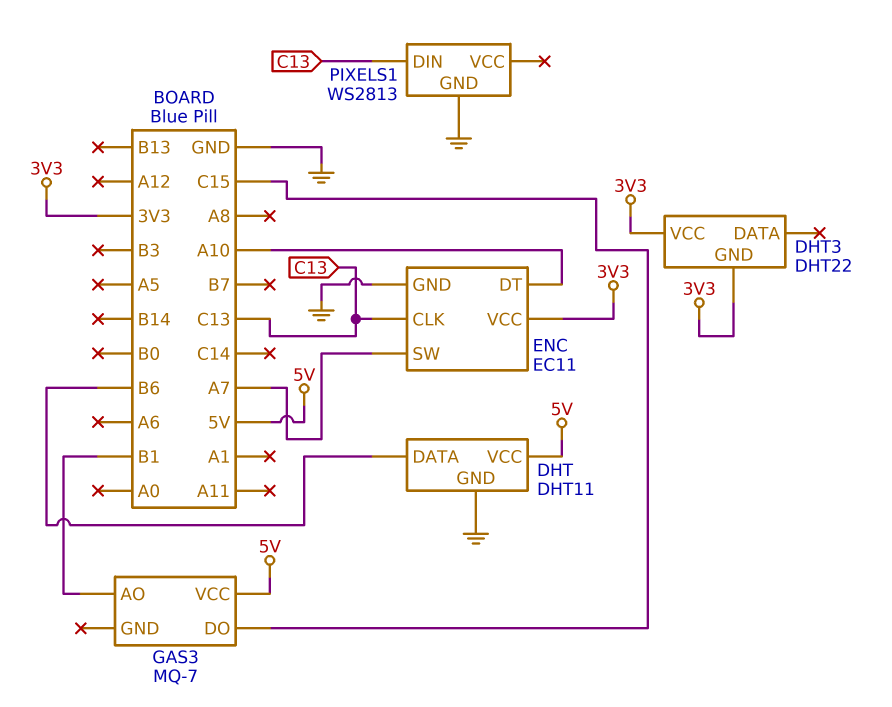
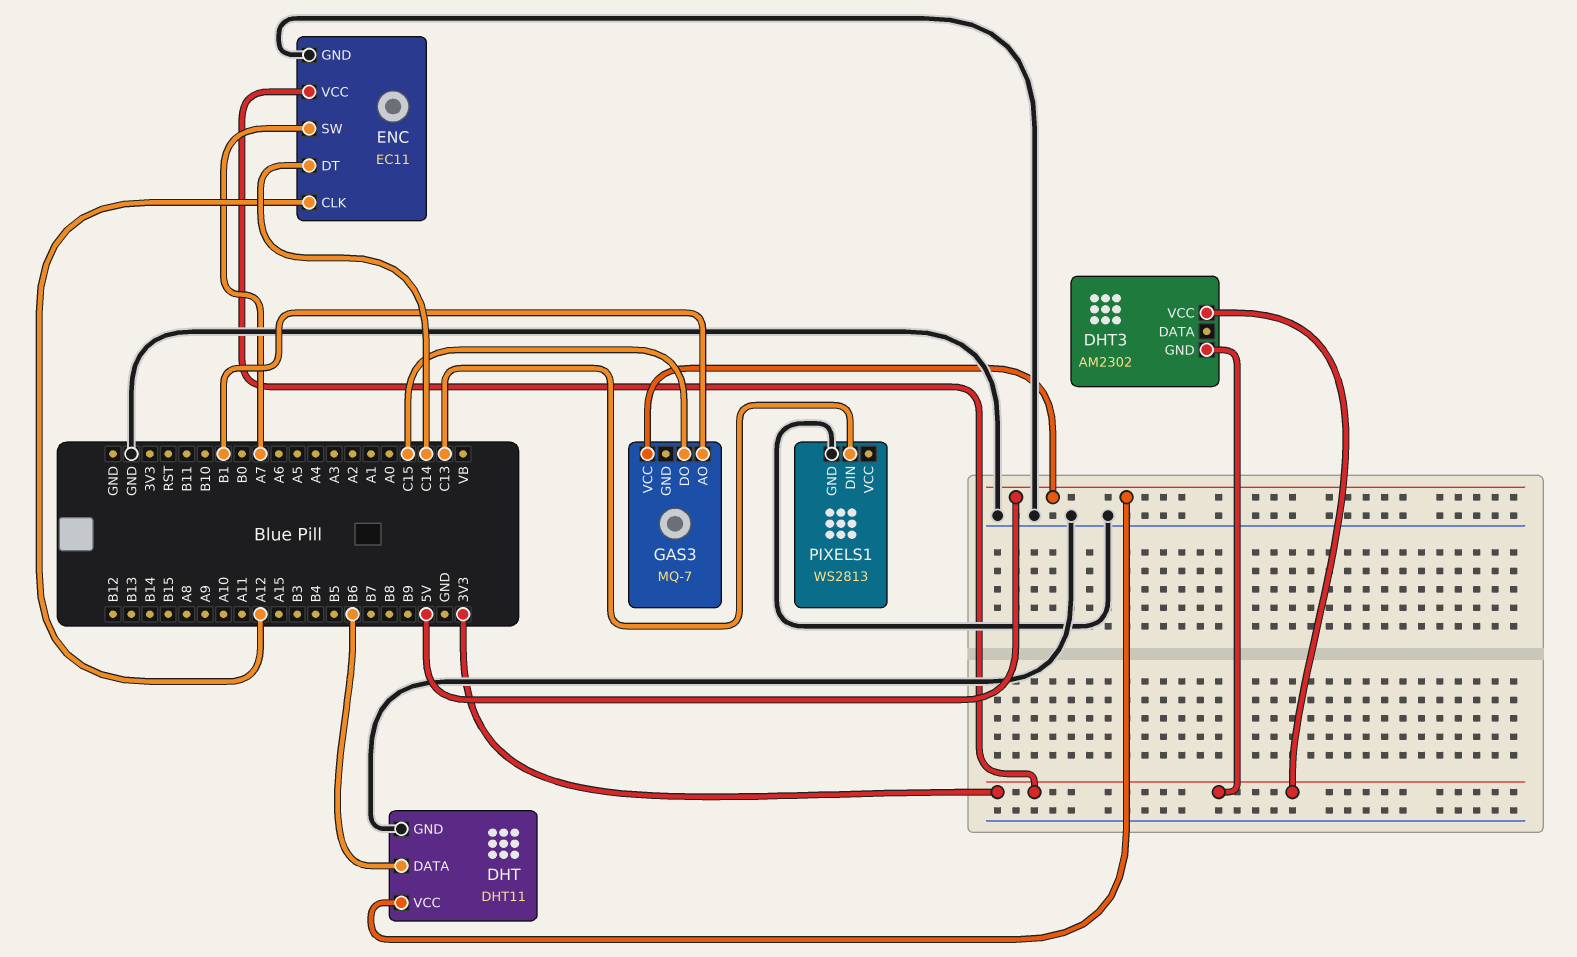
DHT3: DHT22 -> AM2302
ENC pin CLK: C13 -> A12
ENC pin DT: A10 -> C14

